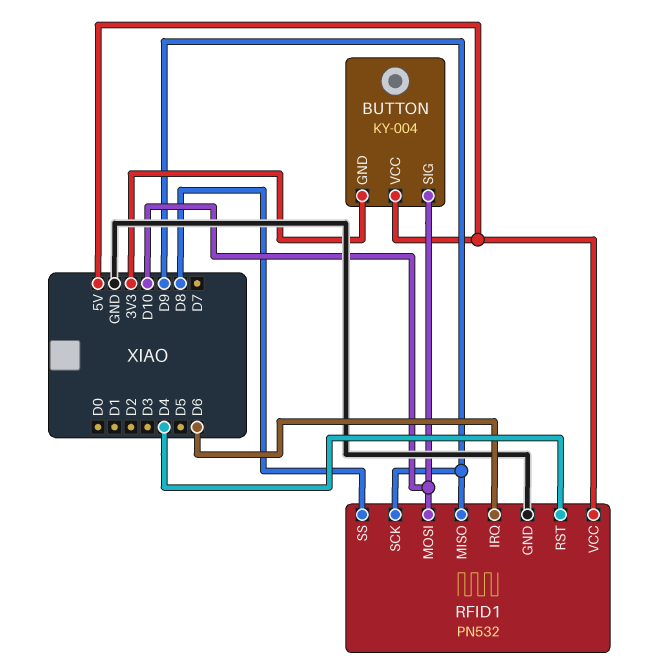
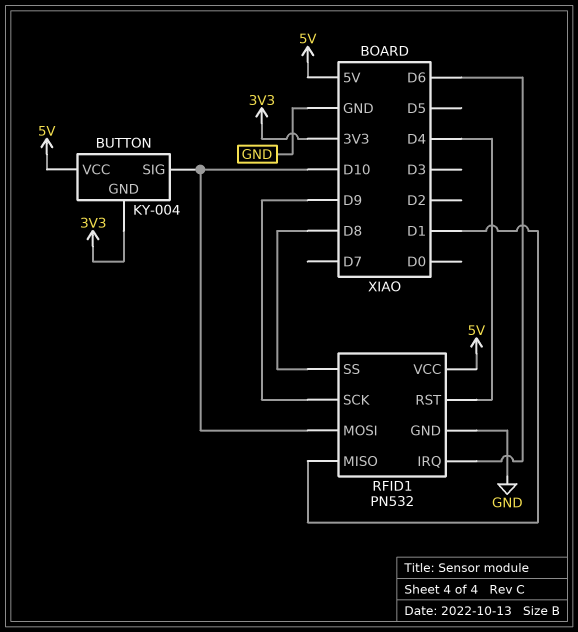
RFID1 pin MISO: D9 -> D1

